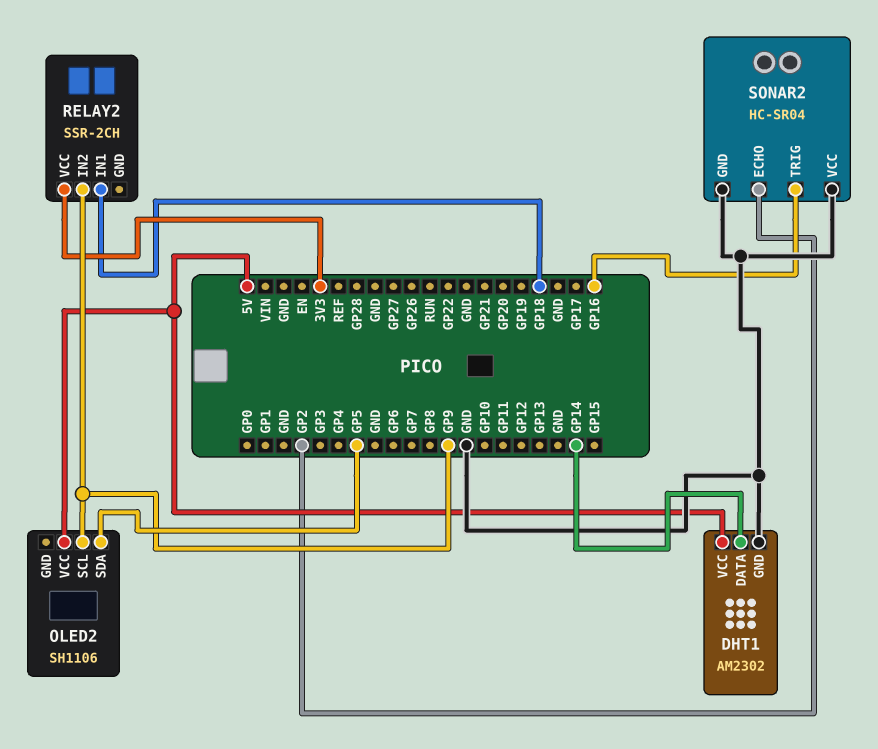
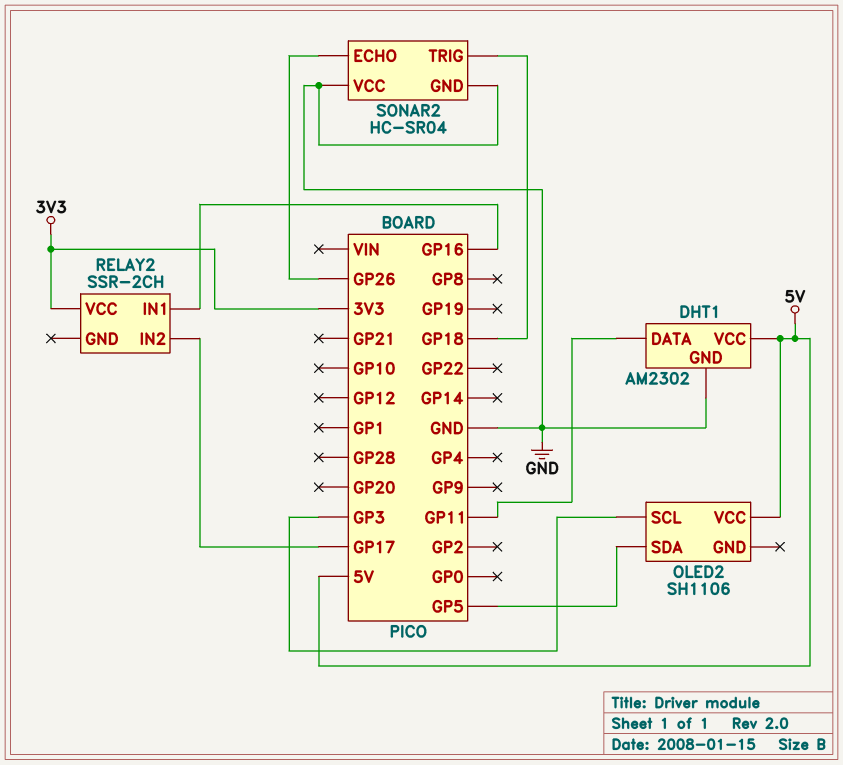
DHT1 pin DATA: GP14 -> GP11
OLED2 pin SCL: GP9 -> GP3
RELAY2 pin IN1: GP18 -> GP16
RELAY2 pin IN2: GP9 -> GP17
SONAR2 pin ECHO: GP2 -> GP26
SONAR2 pin TRIG: GP16 -> GP18

